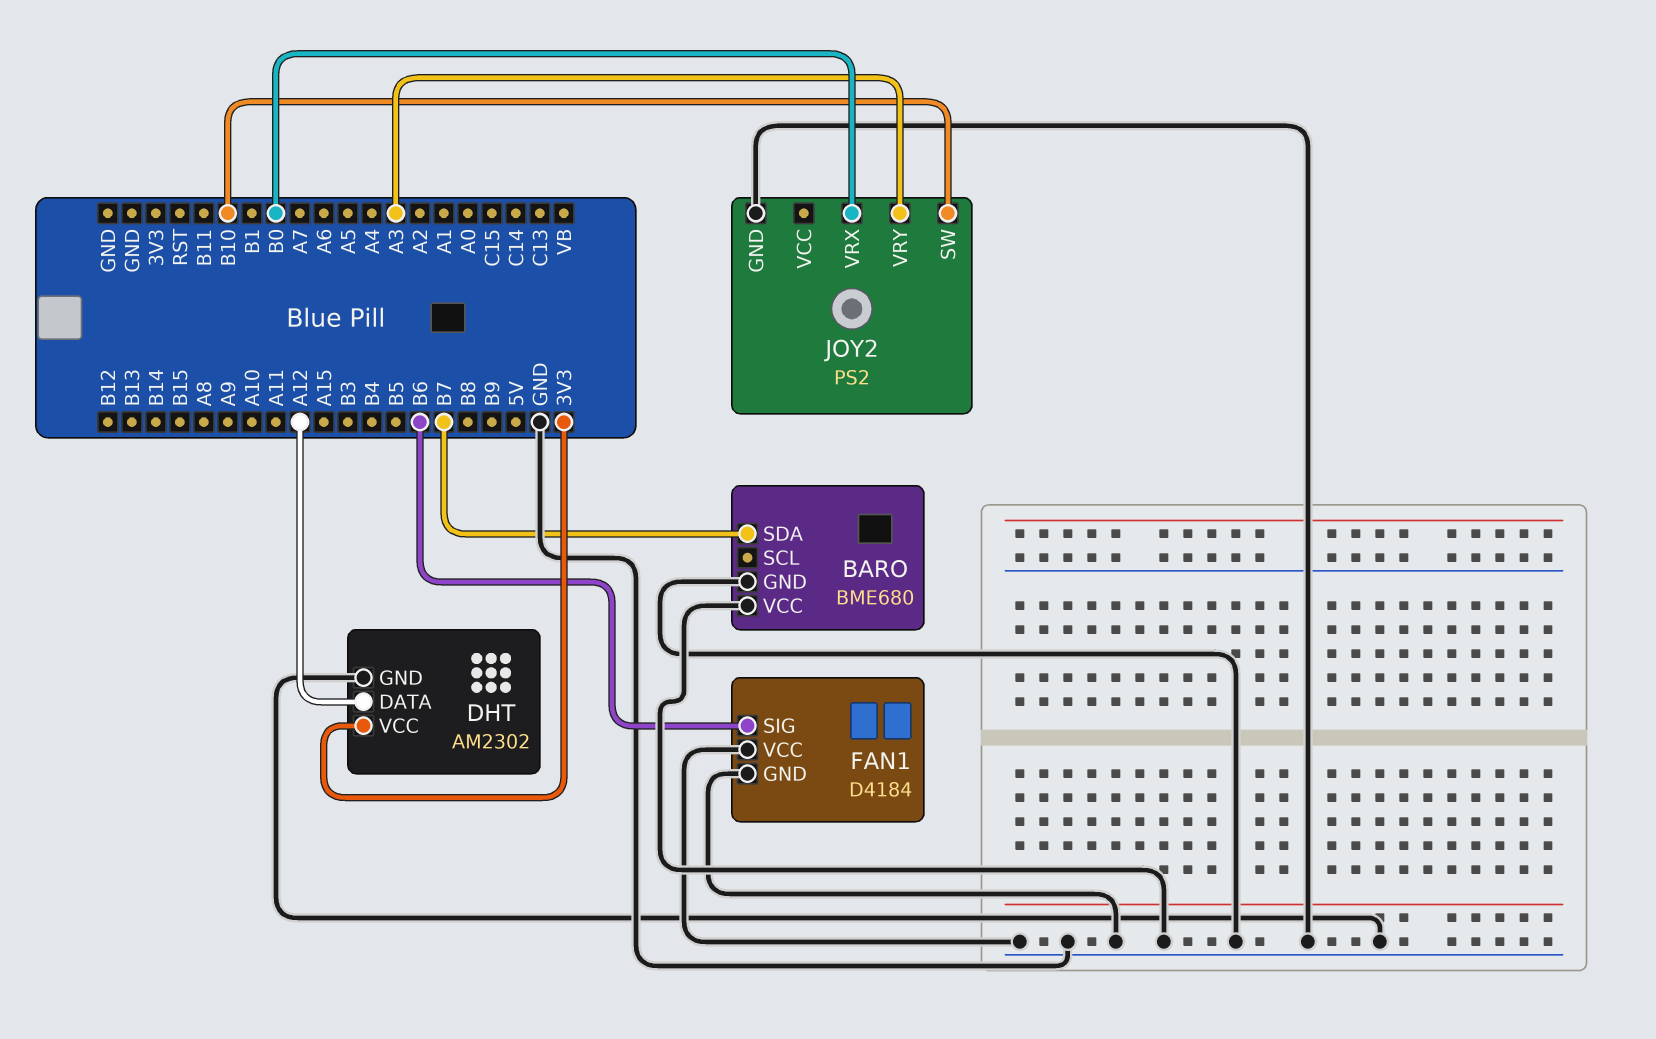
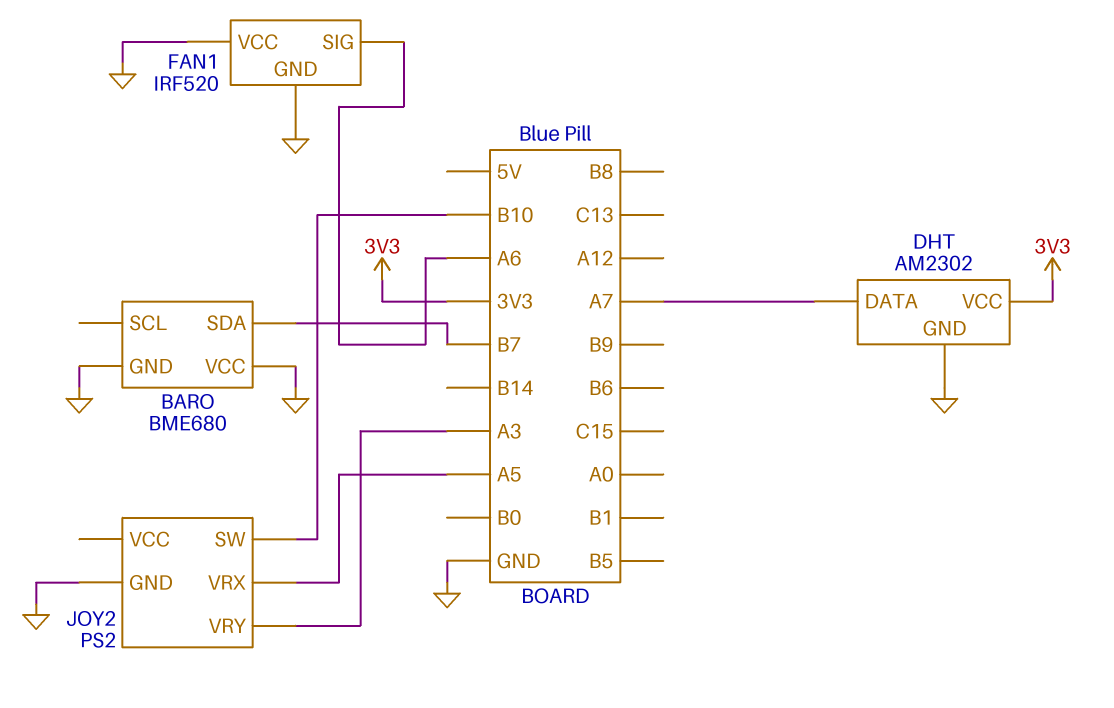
DHT pin DATA: A12 -> A7
FAN1: D4184 -> IRF520
FAN1 pin SIG: B6 -> A6
JOY2 pin VRX: B0 -> A5

